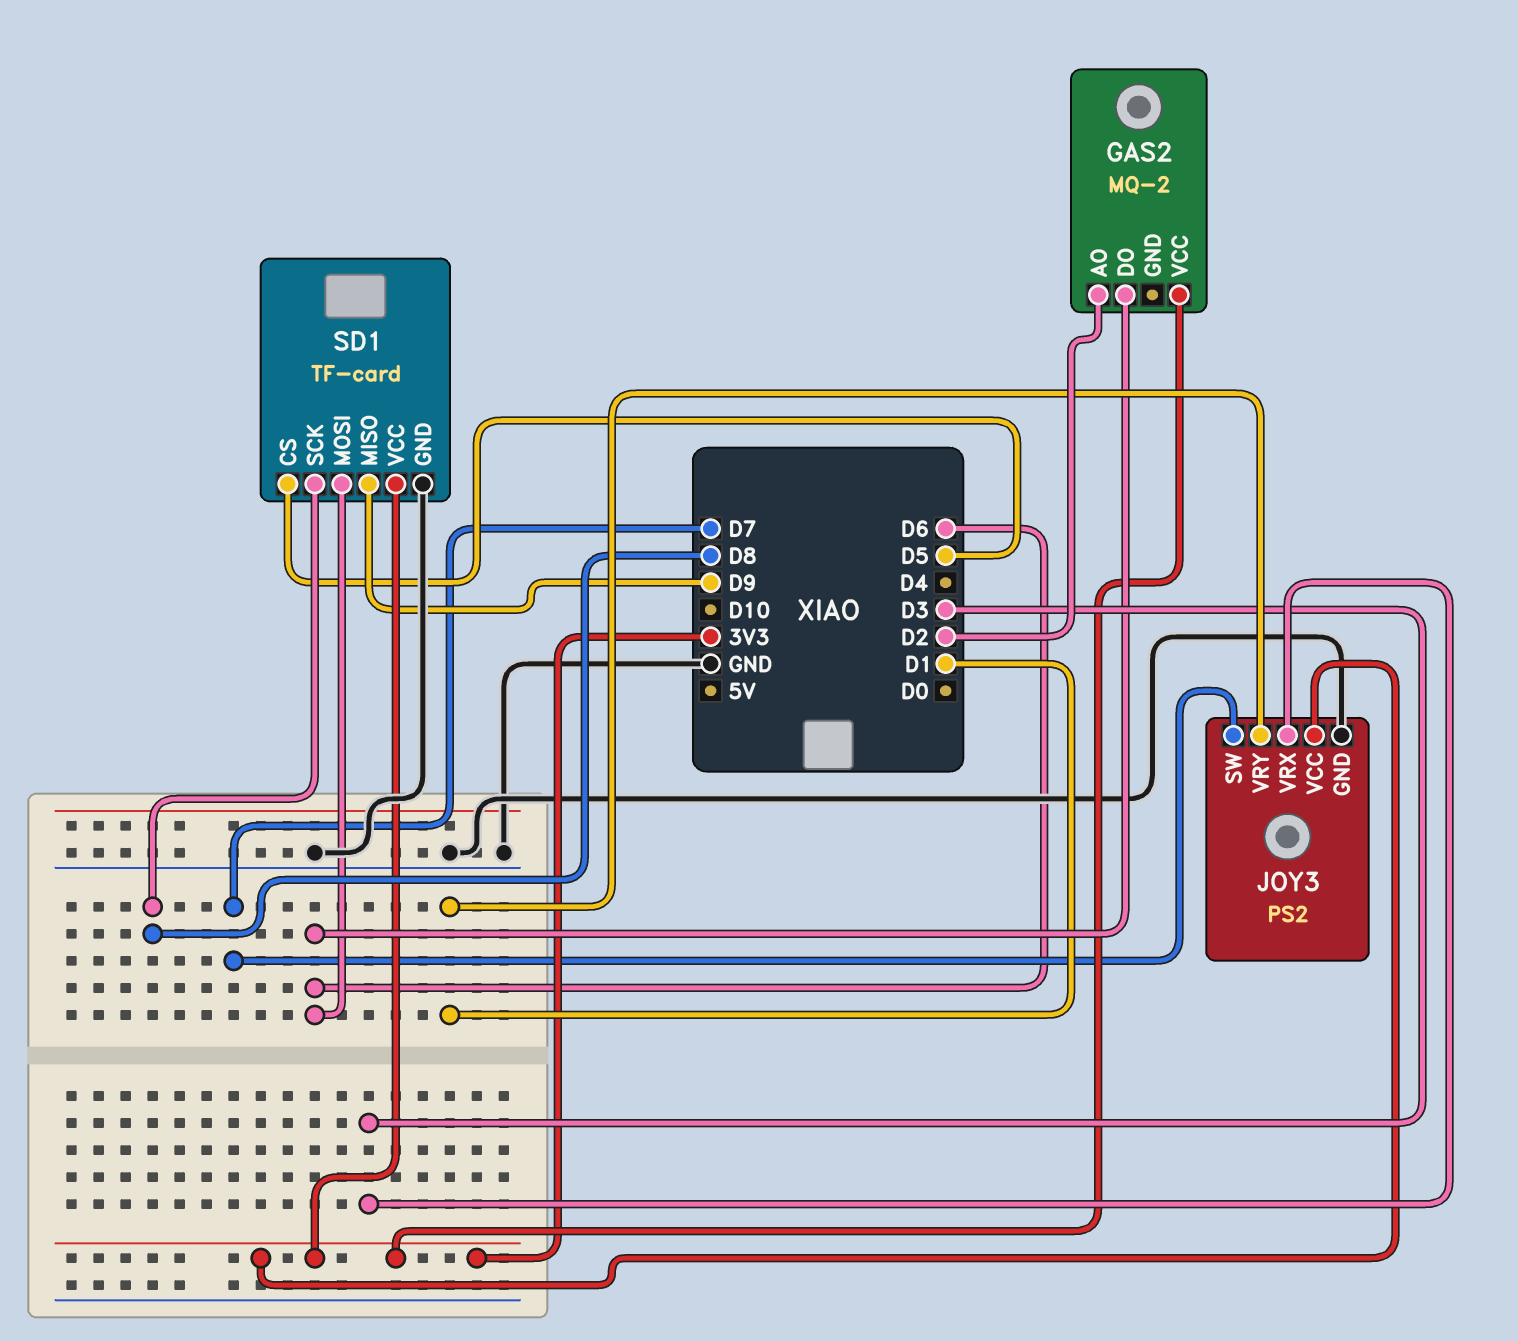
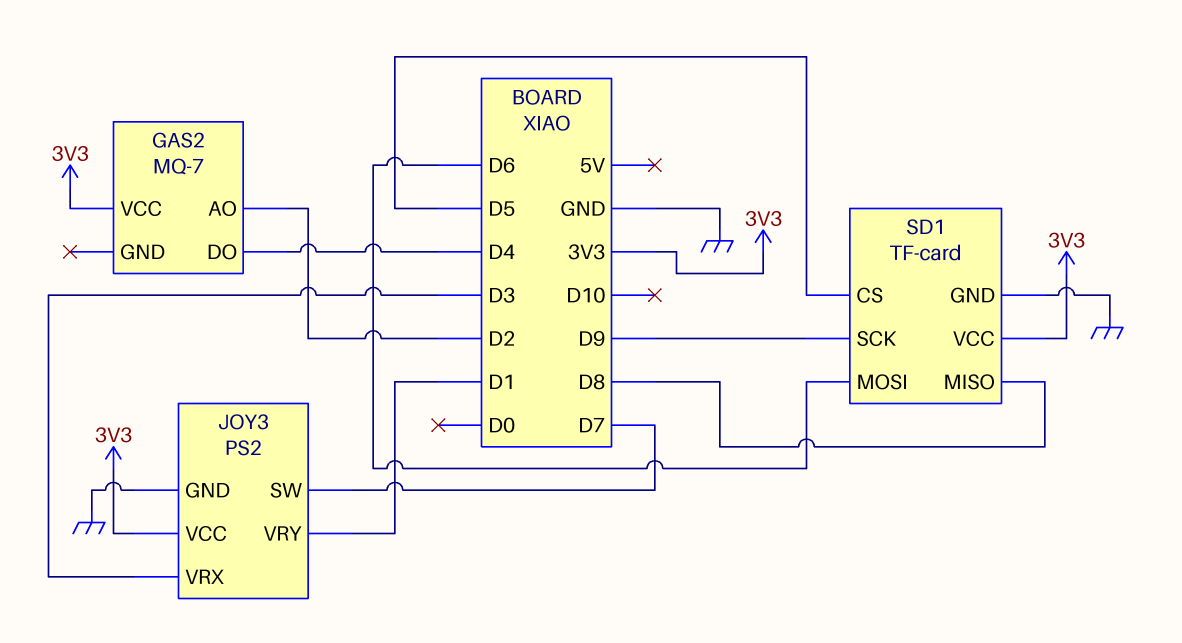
GAS2: MQ-2 -> MQ-7
GAS2 pin DO: D6 -> D4
SD1 pin MISO: D9 -> D8
SD1 pin SCK: D8 -> D9

